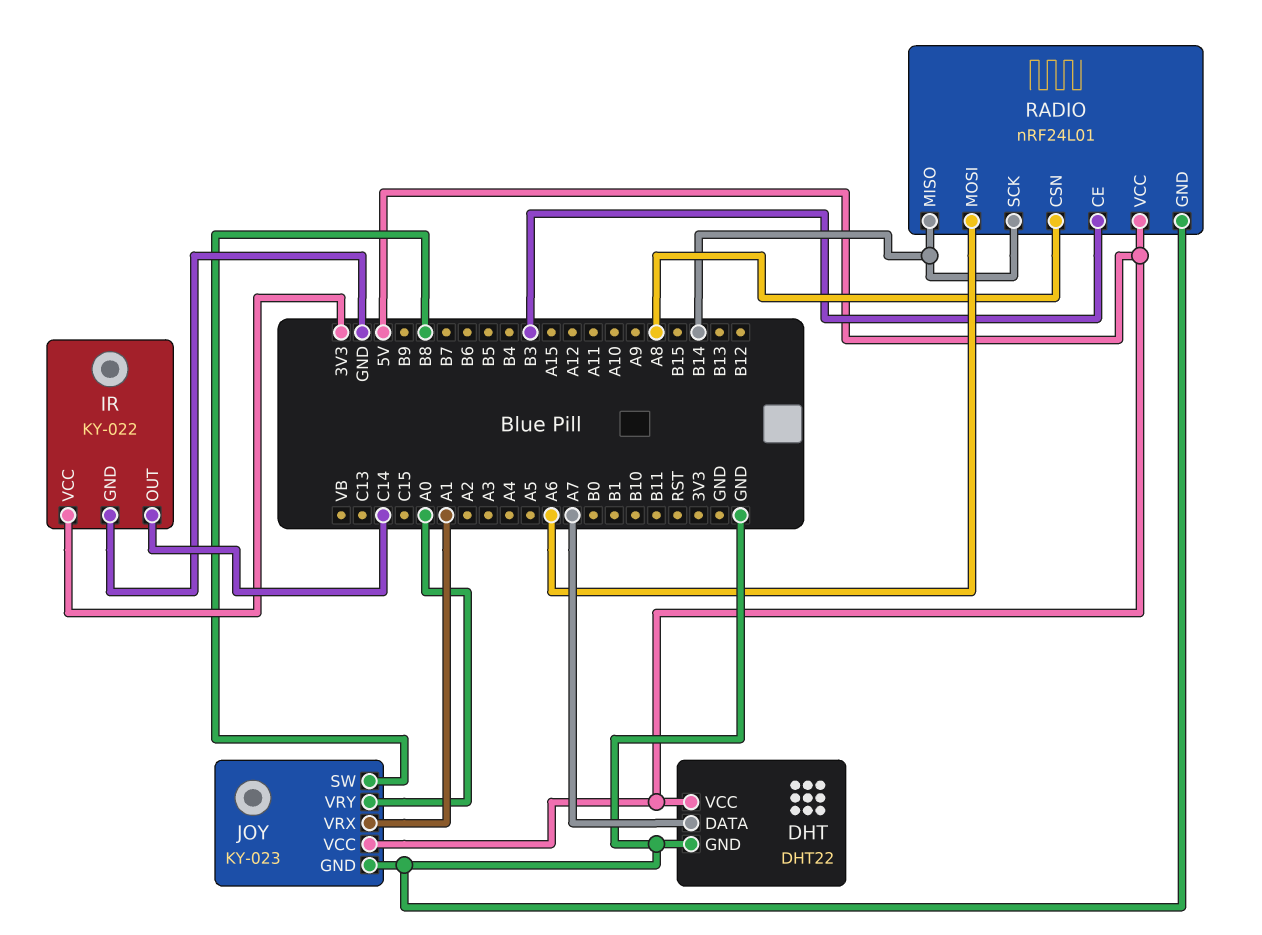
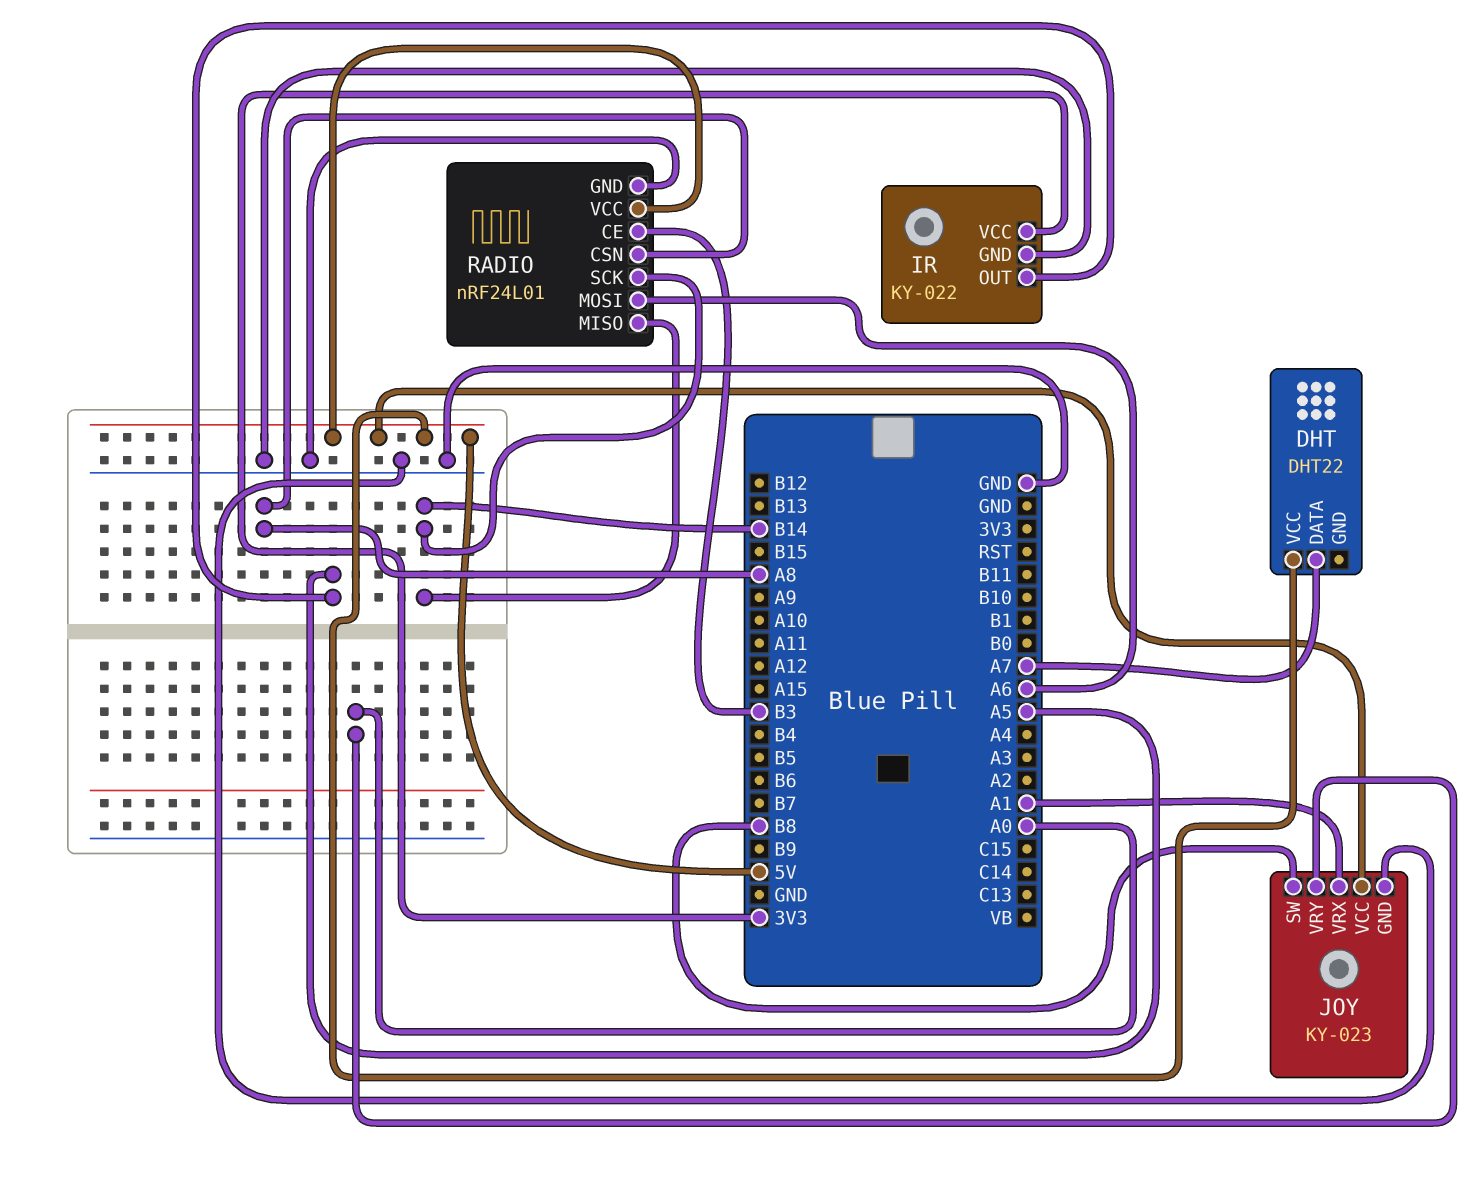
DHT pin GND: GND -> none
IR pin OUT: C14 -> A5

